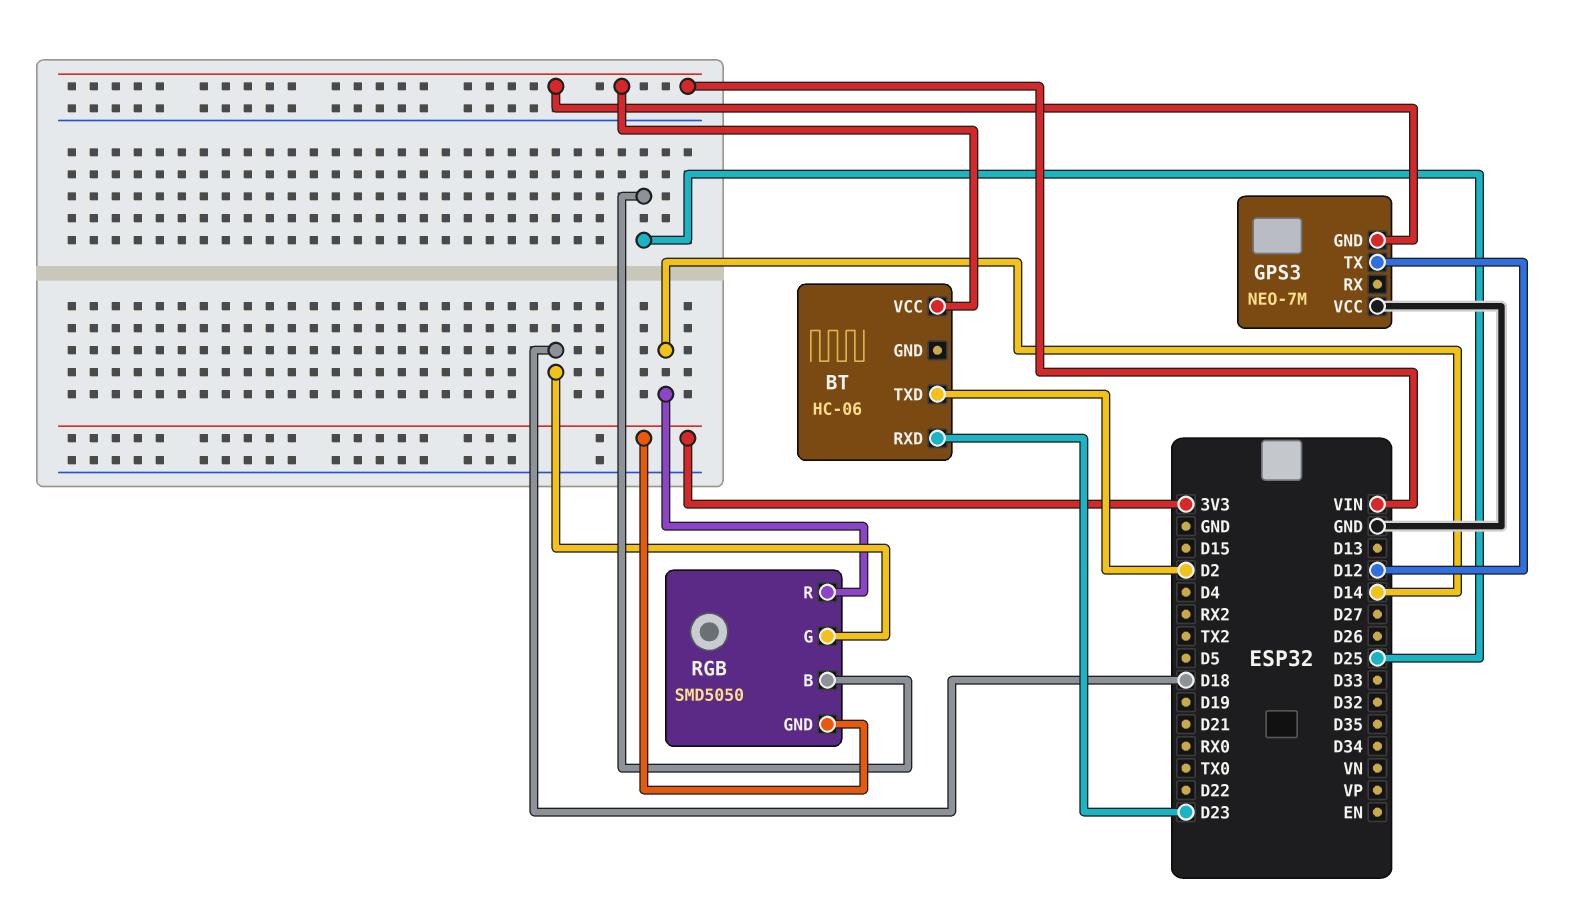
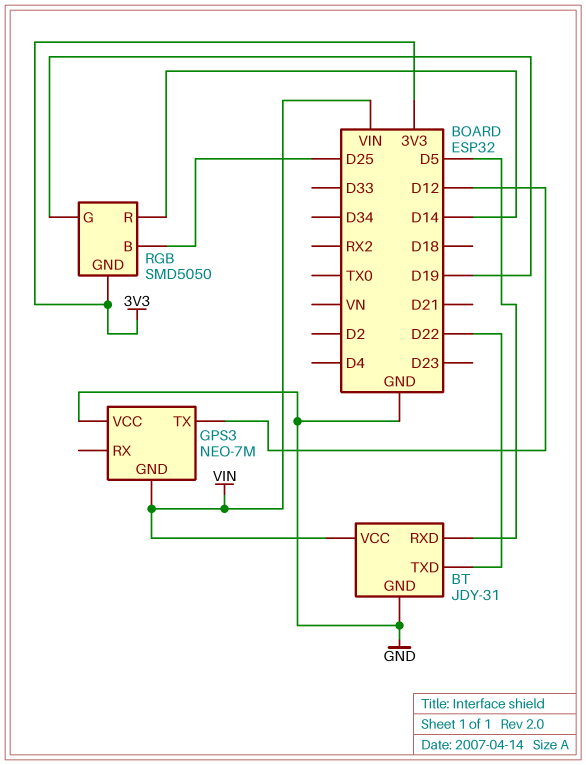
BT: HC-06 -> JDY-31
BT pin GND: none -> GND
BT pin RXD: D23 -> D5
BT pin TXD: D2 -> D22
RGB pin G: D18 -> D19

